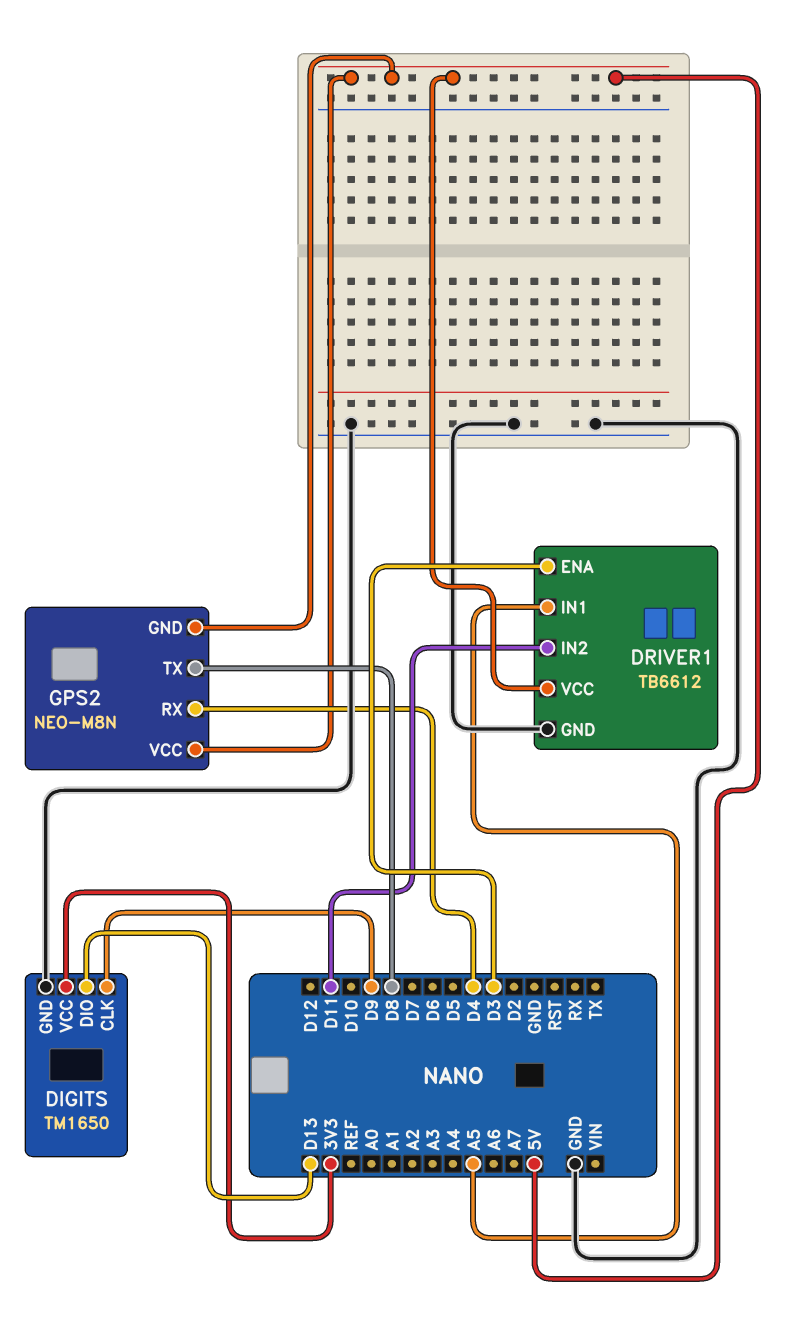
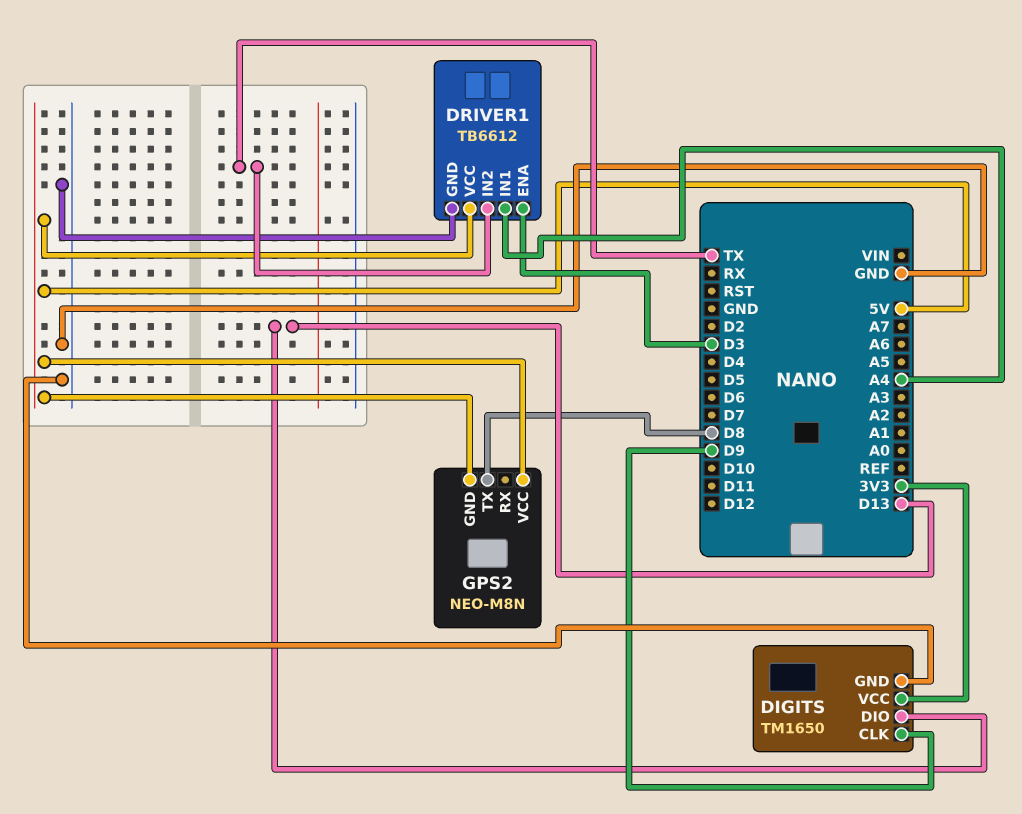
DRIVER1 pin IN1: A5 -> A4
DRIVER1 pin IN2: D11 -> TX
GPS2 pin RX: D4 -> none

